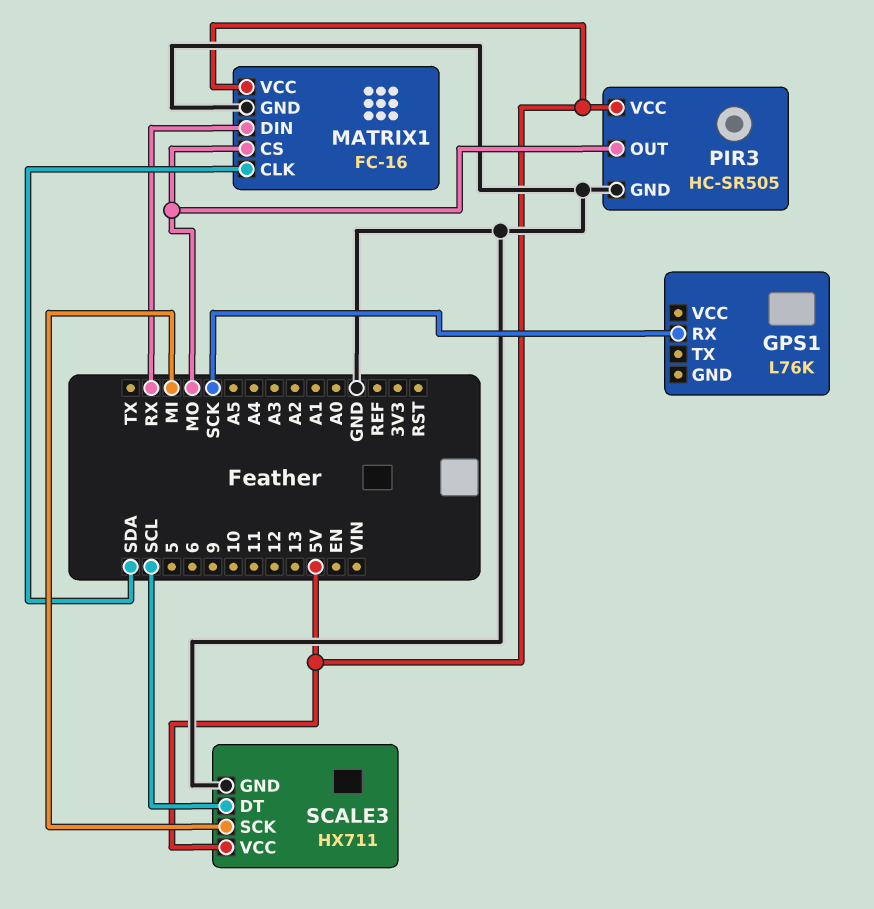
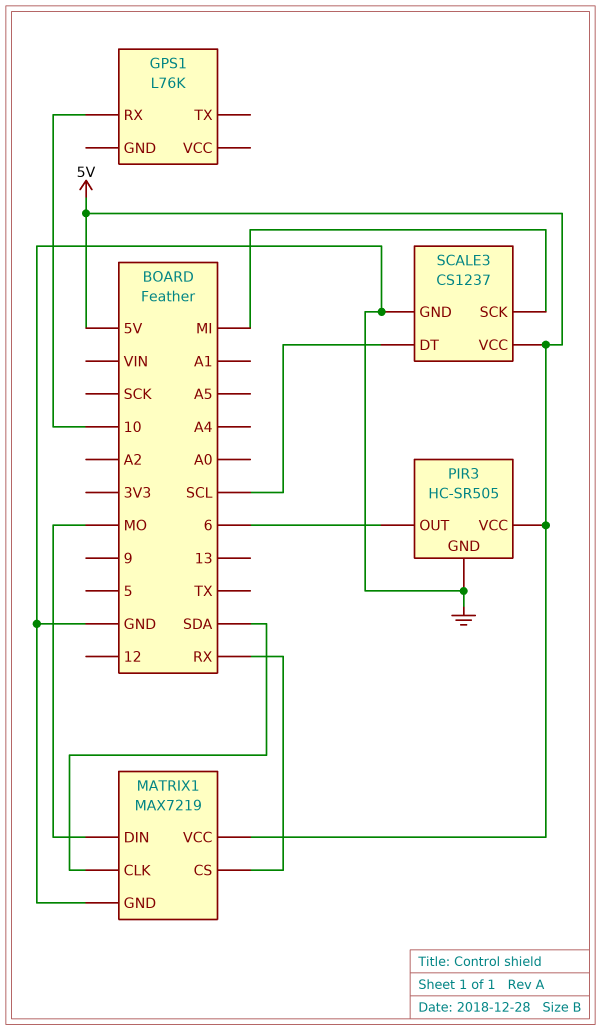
GPS1 pin RX: SCK -> 10
MATRIX1: FC-16 -> MAX7219
MATRIX1 pin CS: MO -> RX
MATRIX1 pin DIN: RX -> MO
PIR3 pin OUT: MO -> 6
SCALE3: HX711 -> CS1237

